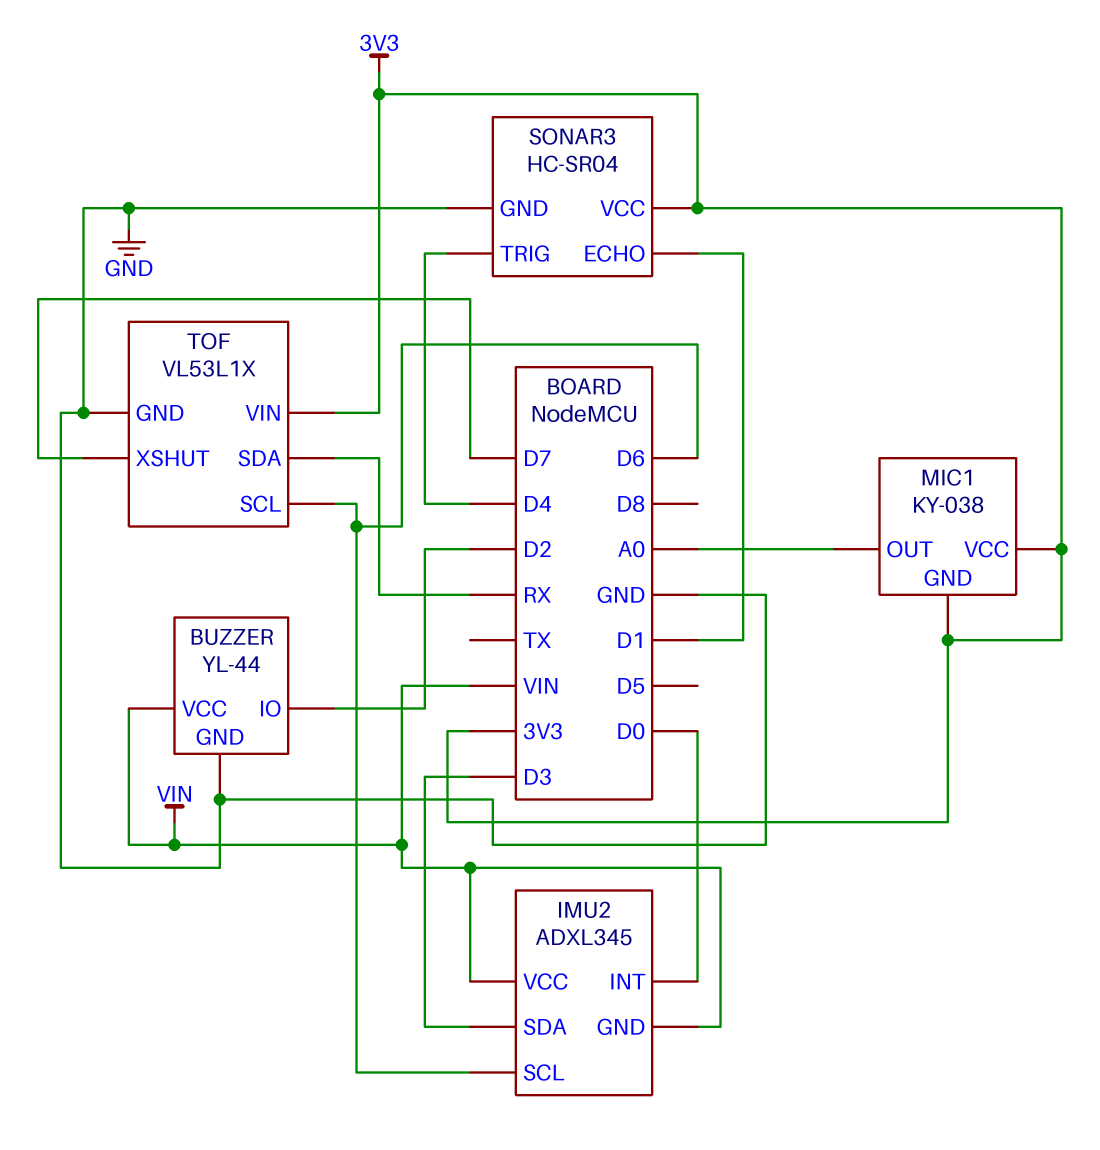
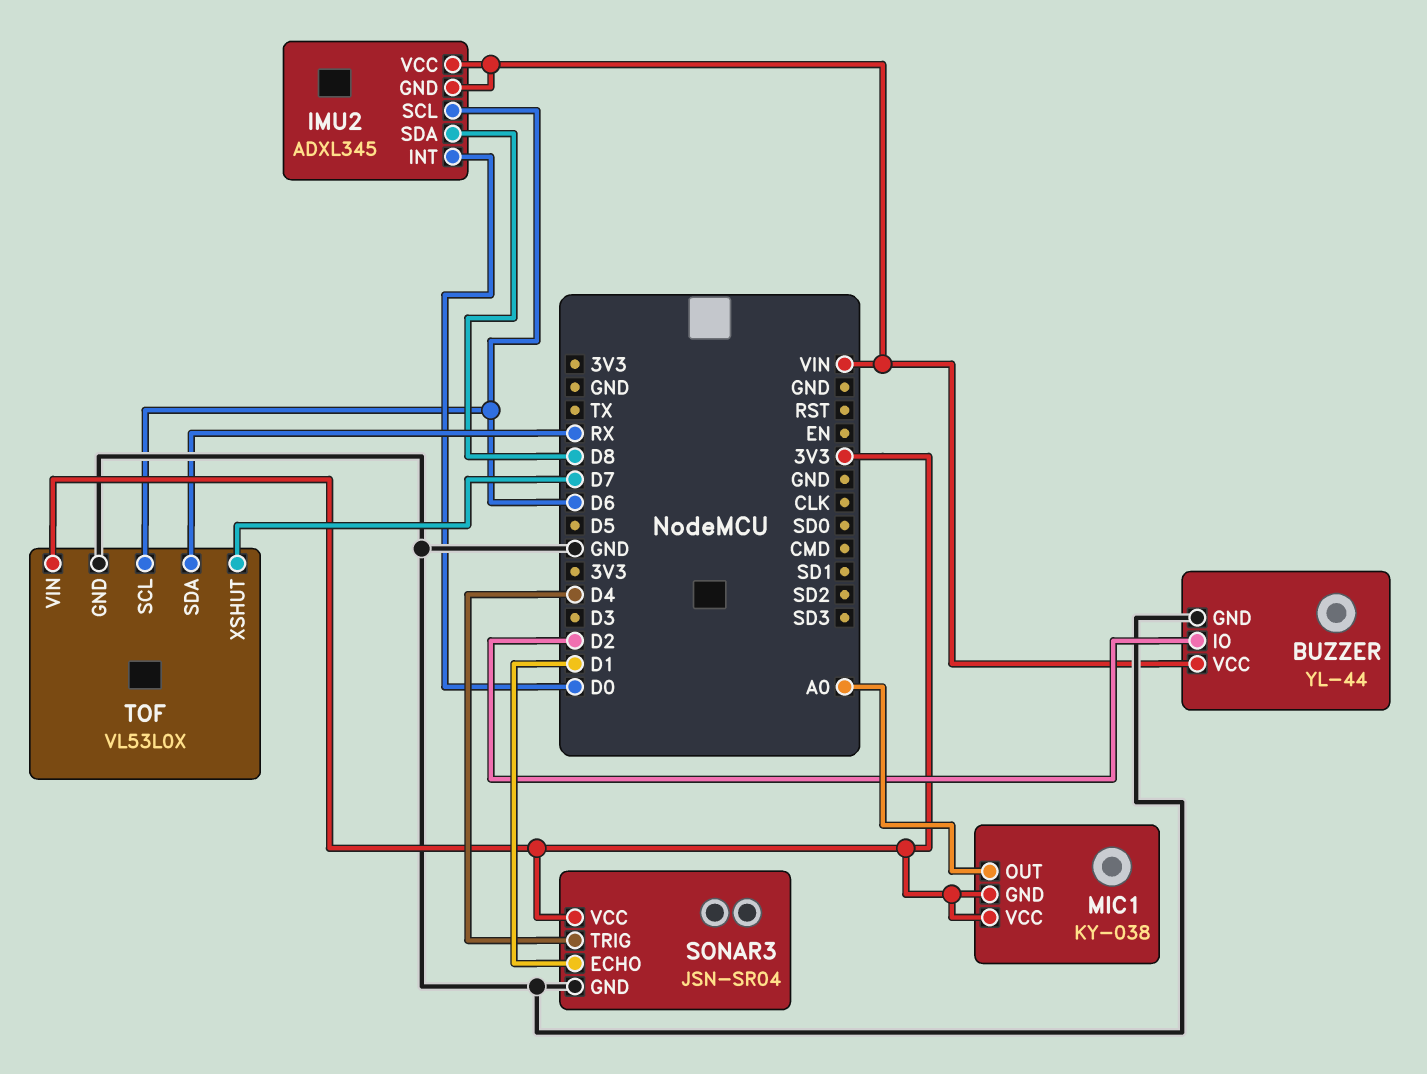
IMU2 pin SDA: D3 -> D8
SONAR3: HC-SR04 -> JSN-SR04
TOF: VL53L1X -> VL53L0X

